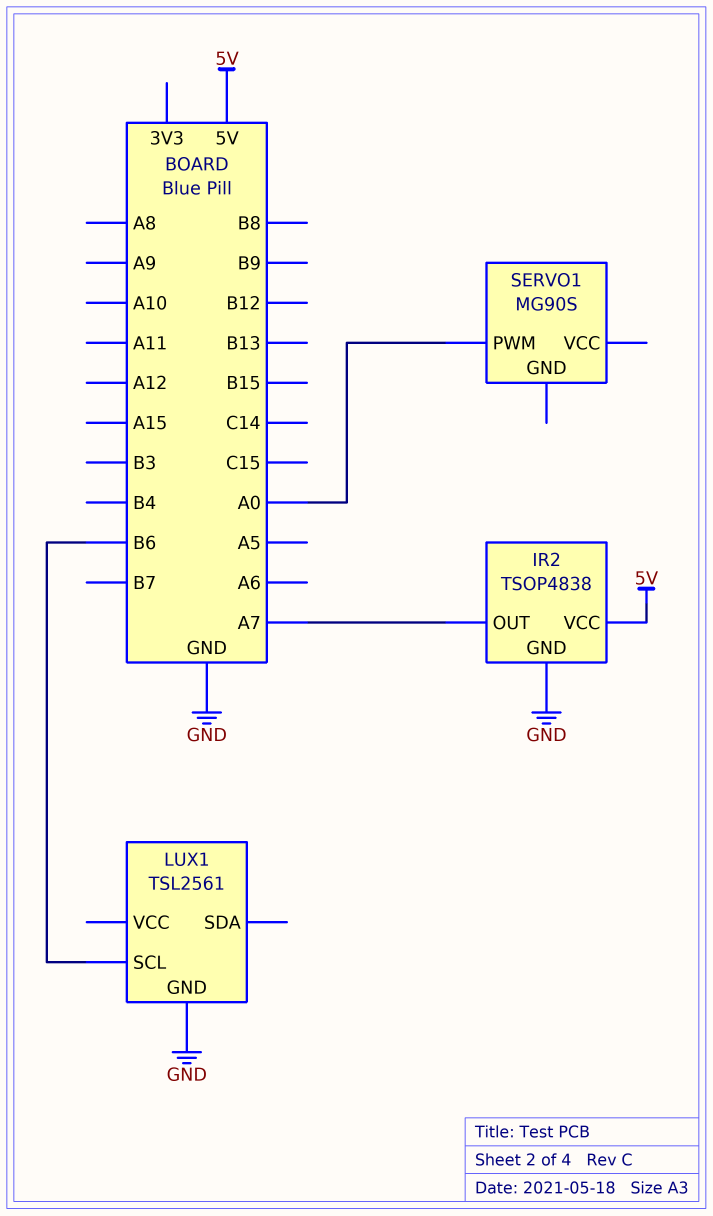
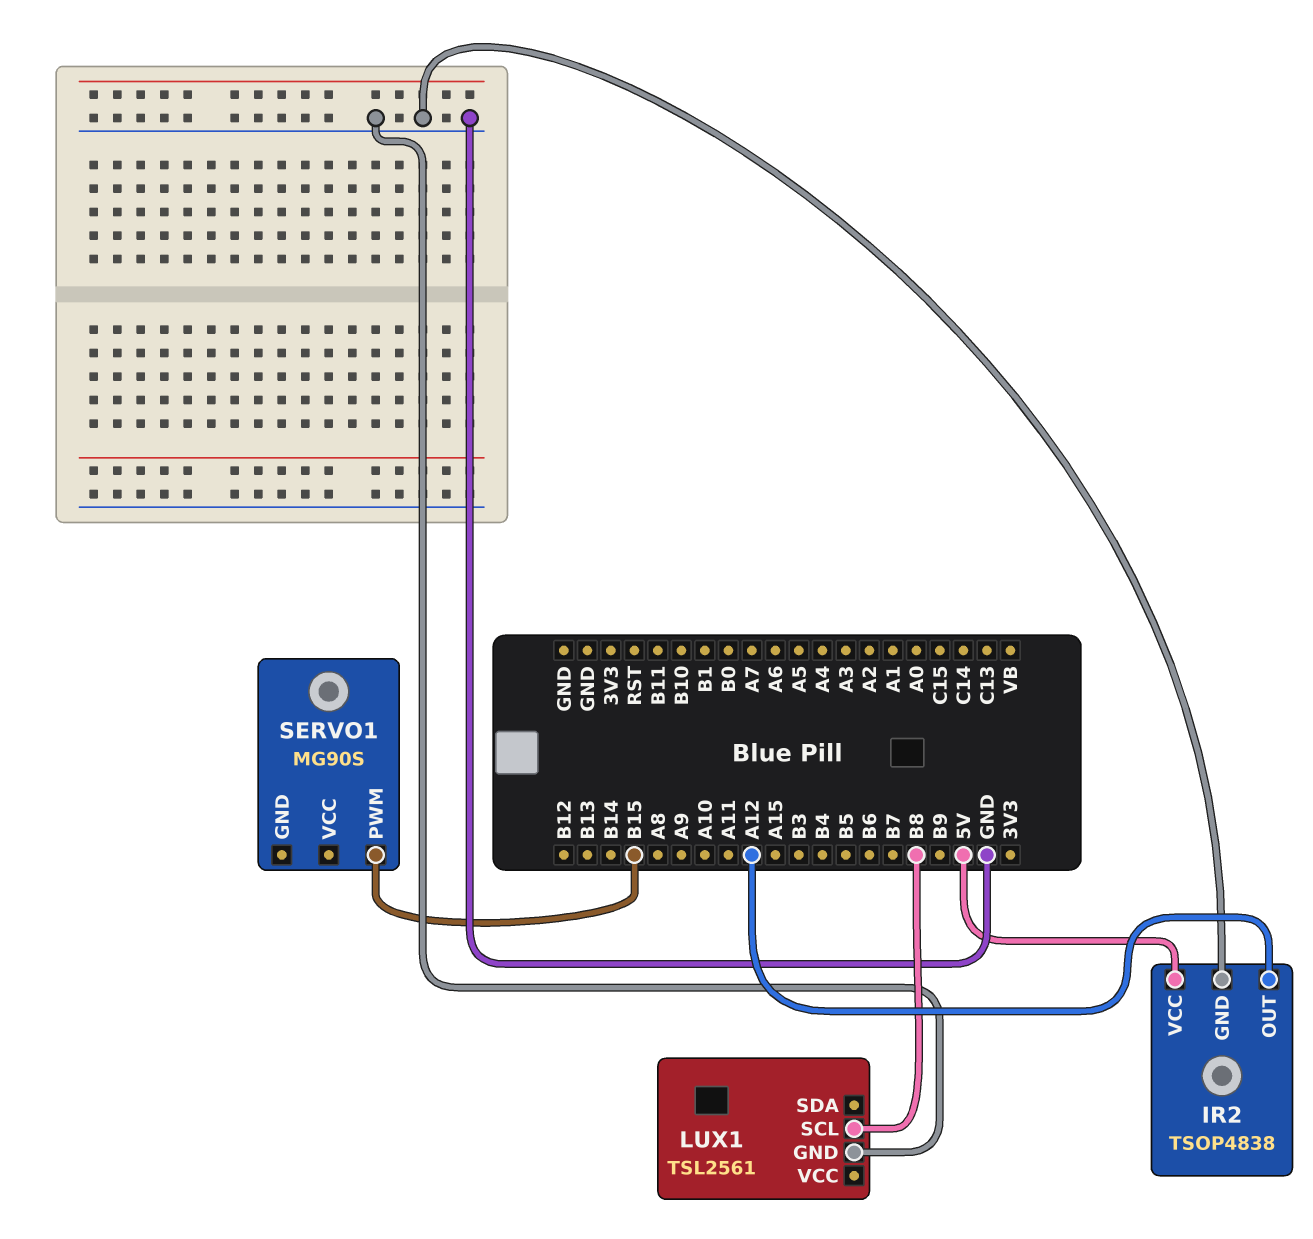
IR2 pin OUT: A7 -> A12
LUX1 pin SCL: B6 -> B8
SERVO1 pin PWM: A0 -> B15

